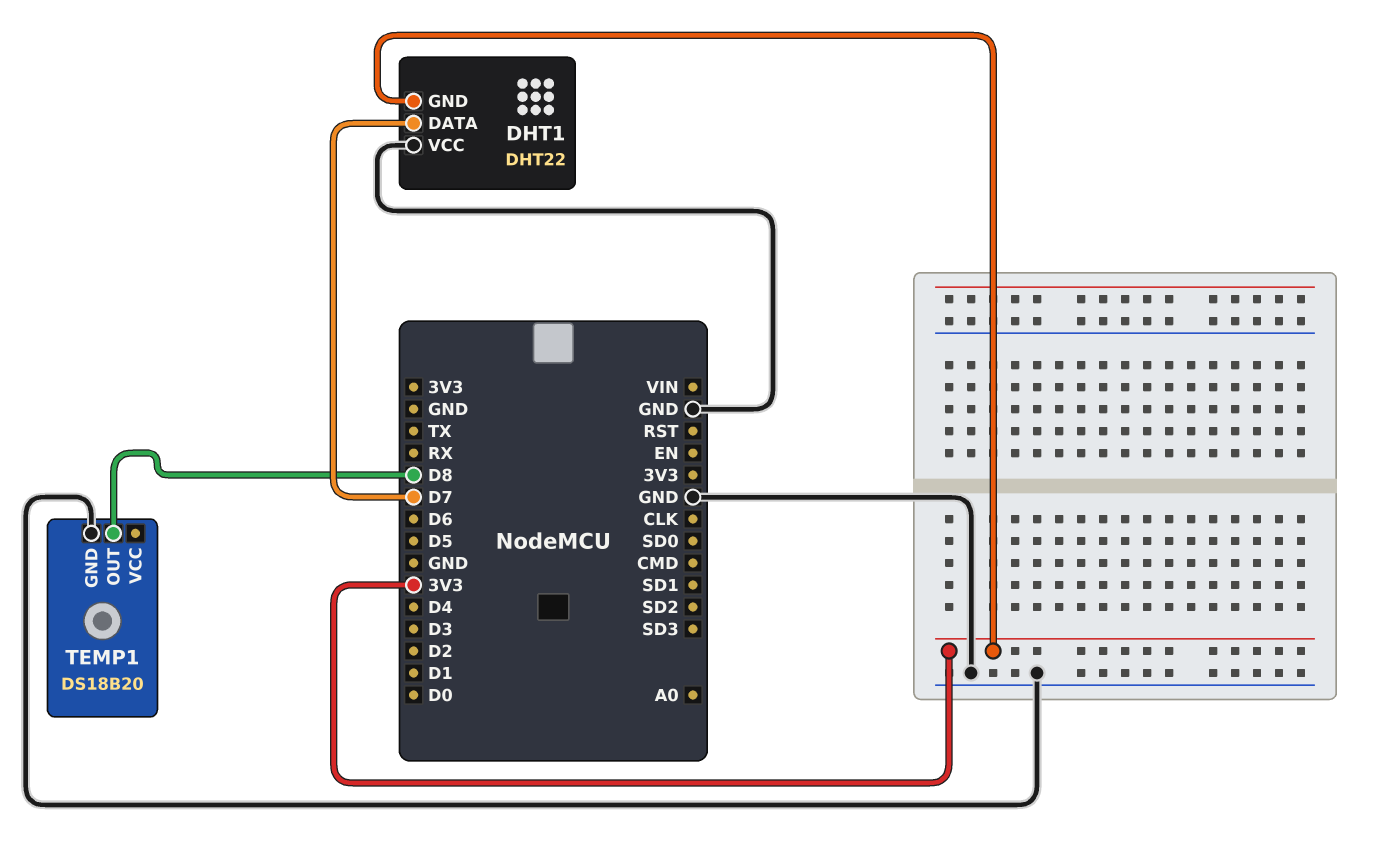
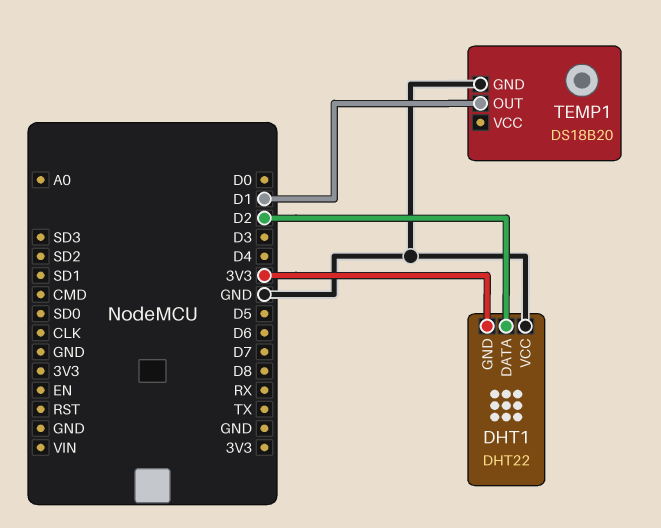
DHT1 pin DATA: D7 -> D2
TEMP1 pin OUT: D8 -> D1

